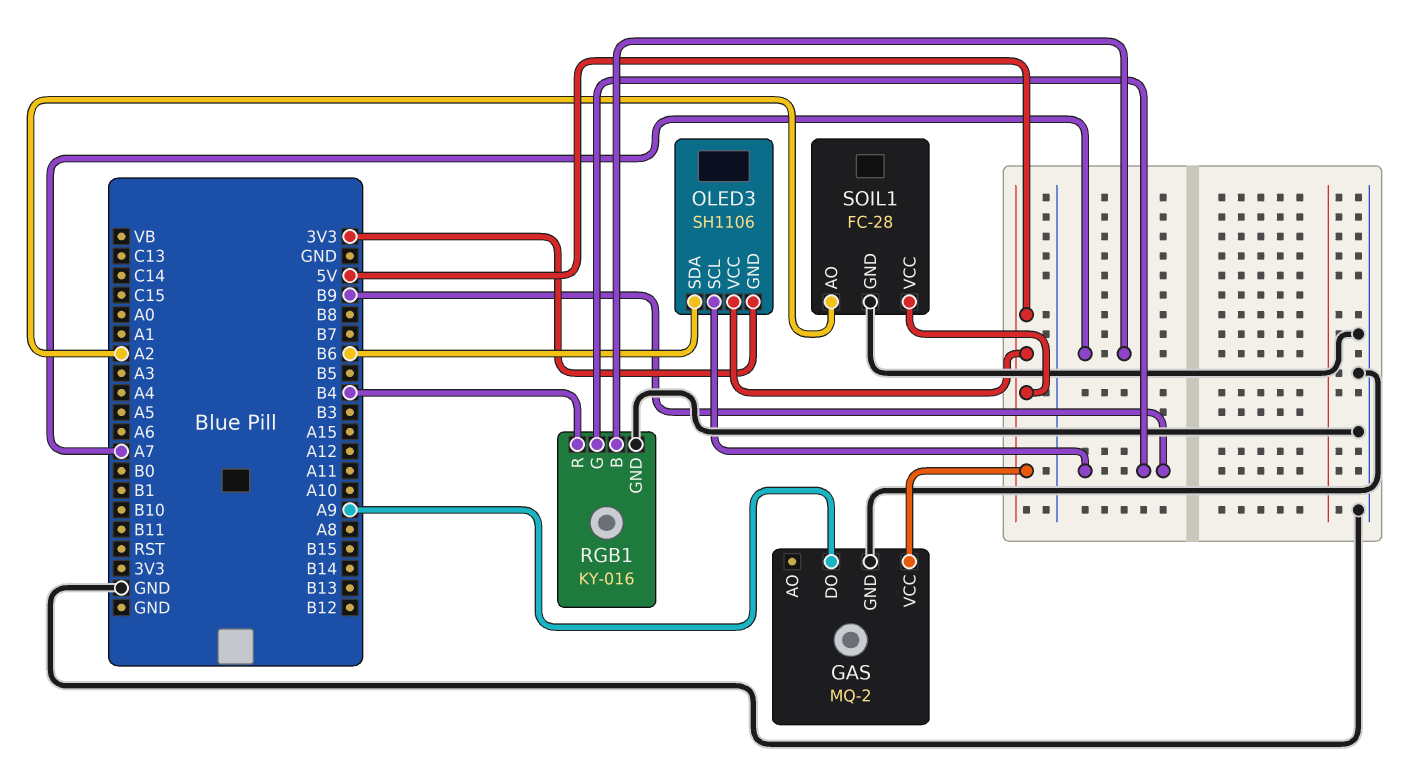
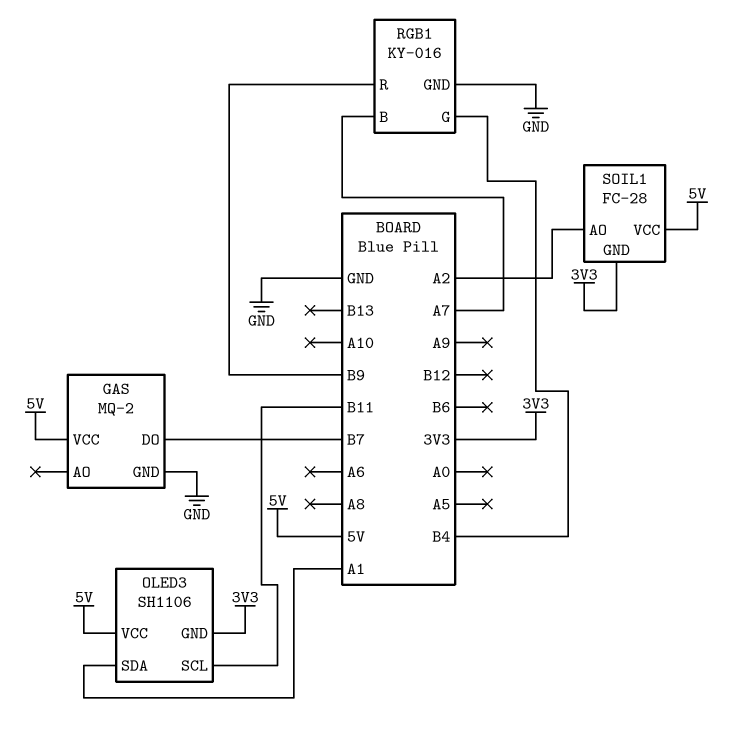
GAS pin DO: A9 -> B7
OLED3 pin SCL: B9 -> B11
OLED3 pin SDA: B6 -> A1
RGB1 pin G: B9 -> B4
RGB1 pin R: B4 -> B9
SOIL1 pin GND: GND -> 3V3

